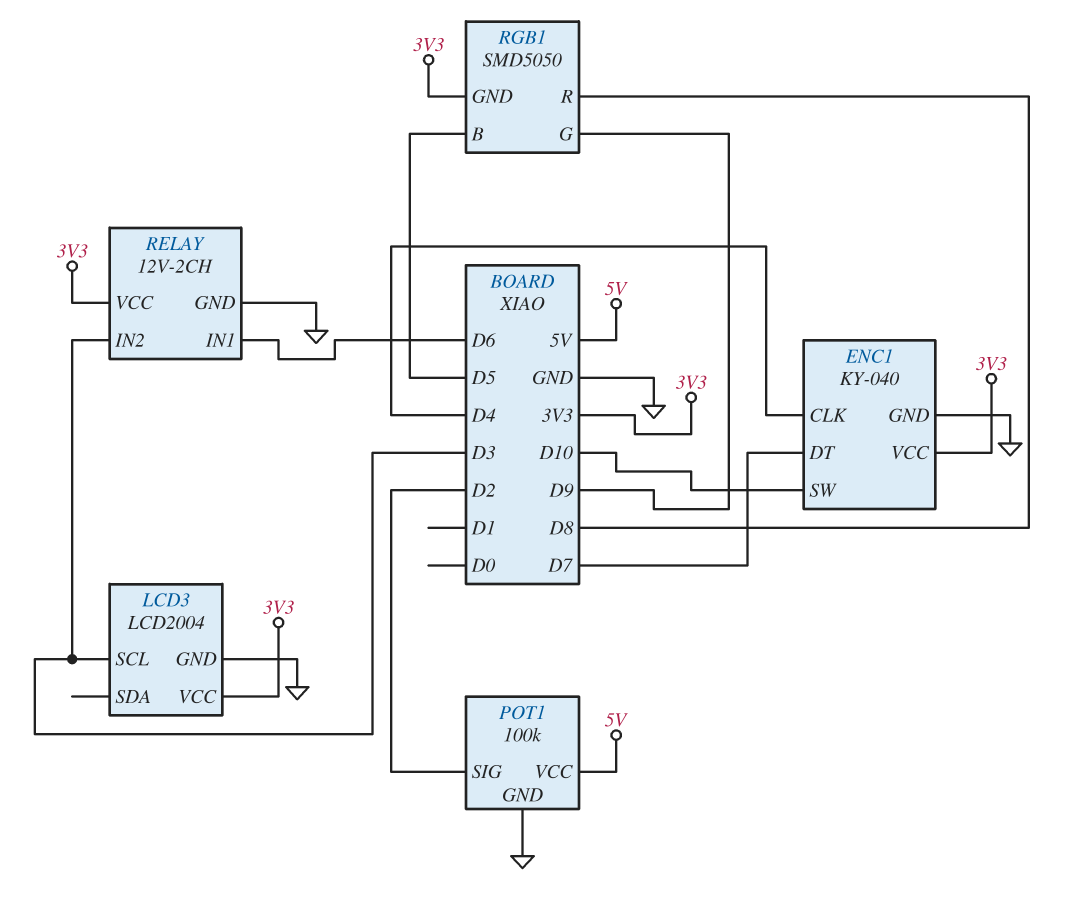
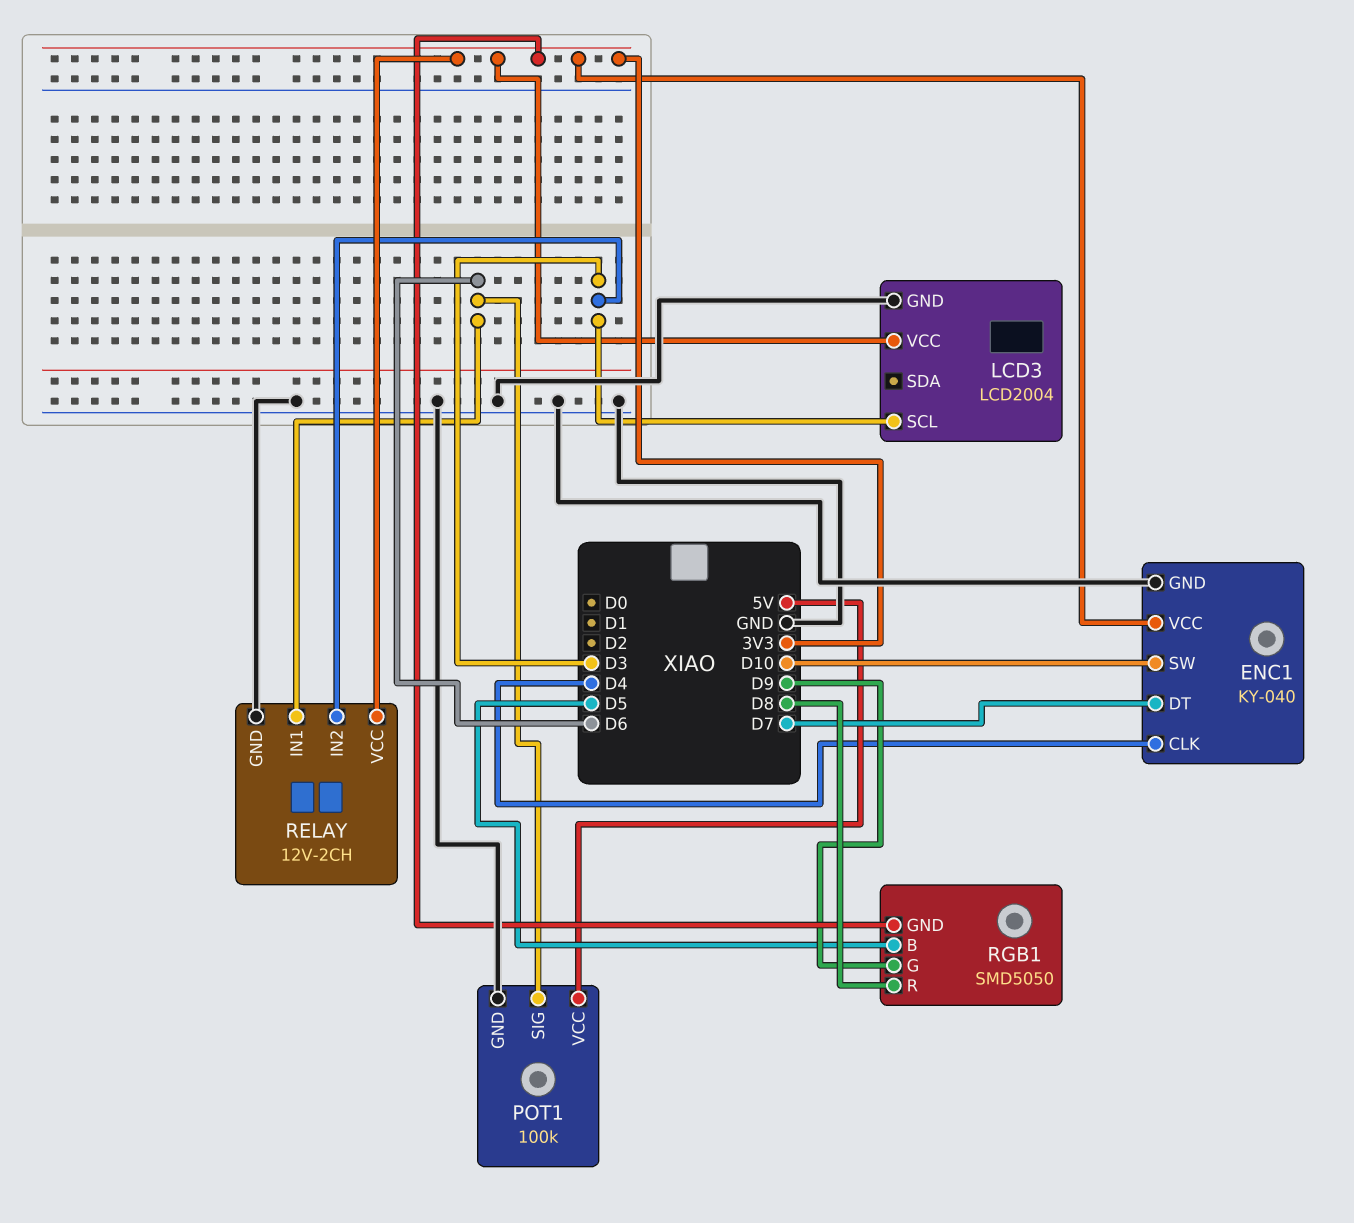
POT1 pin SIG: D2 -> D6

